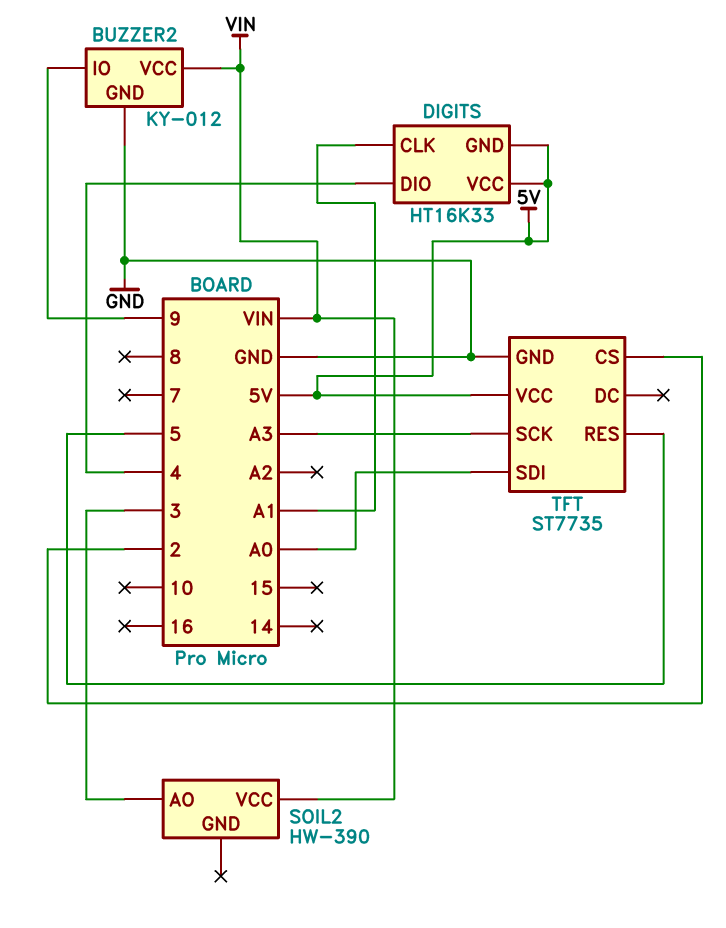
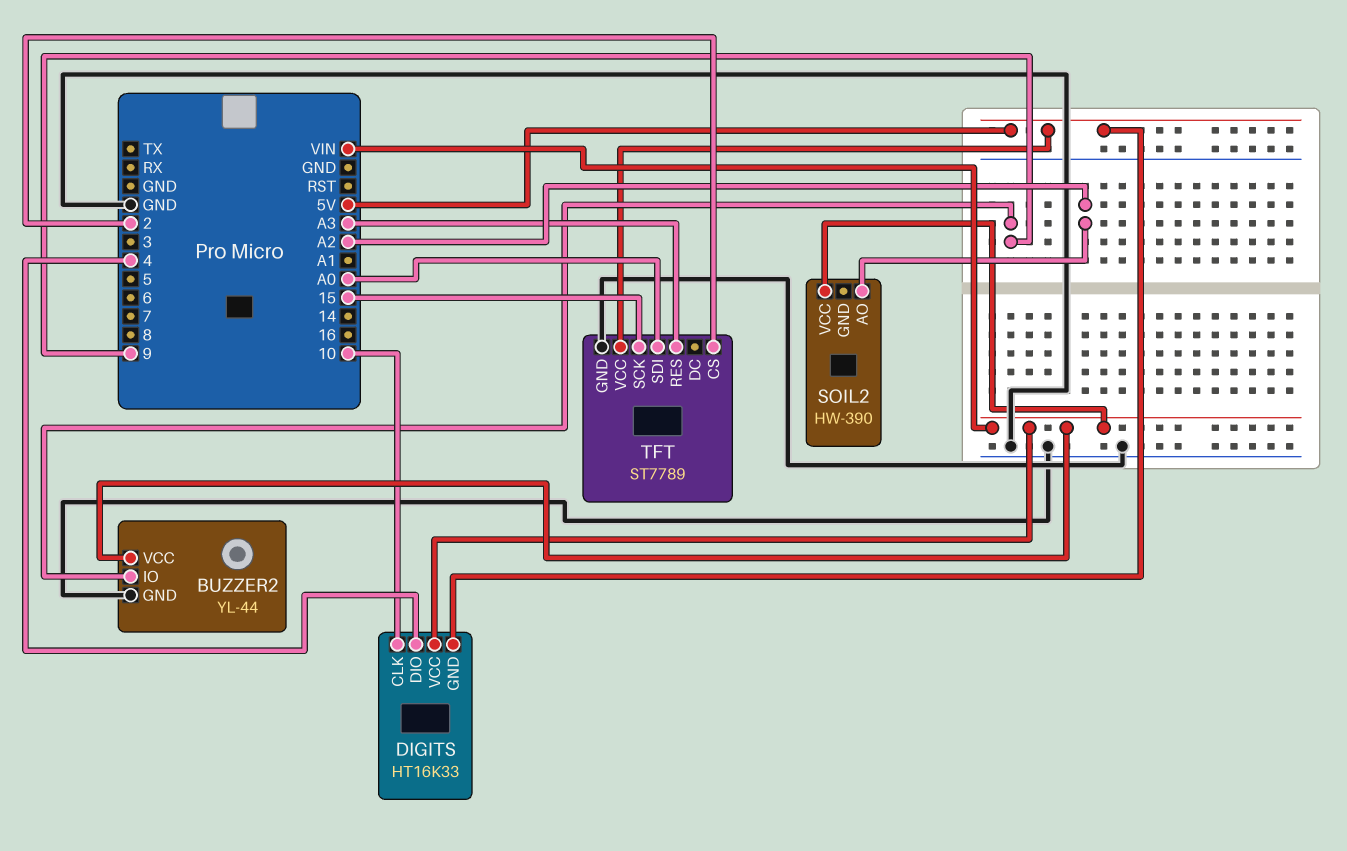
BUZZER2: KY-012 -> YL-44
DIGITS pin CLK: A1 -> 10
DIGITS pin VCC: 5V -> VIN
SOIL2 pin AO: 3 -> A2
TFT: ST7735 -> ST7789
TFT pin RES: 5 -> A3
TFT pin SCK: A3 -> 15

